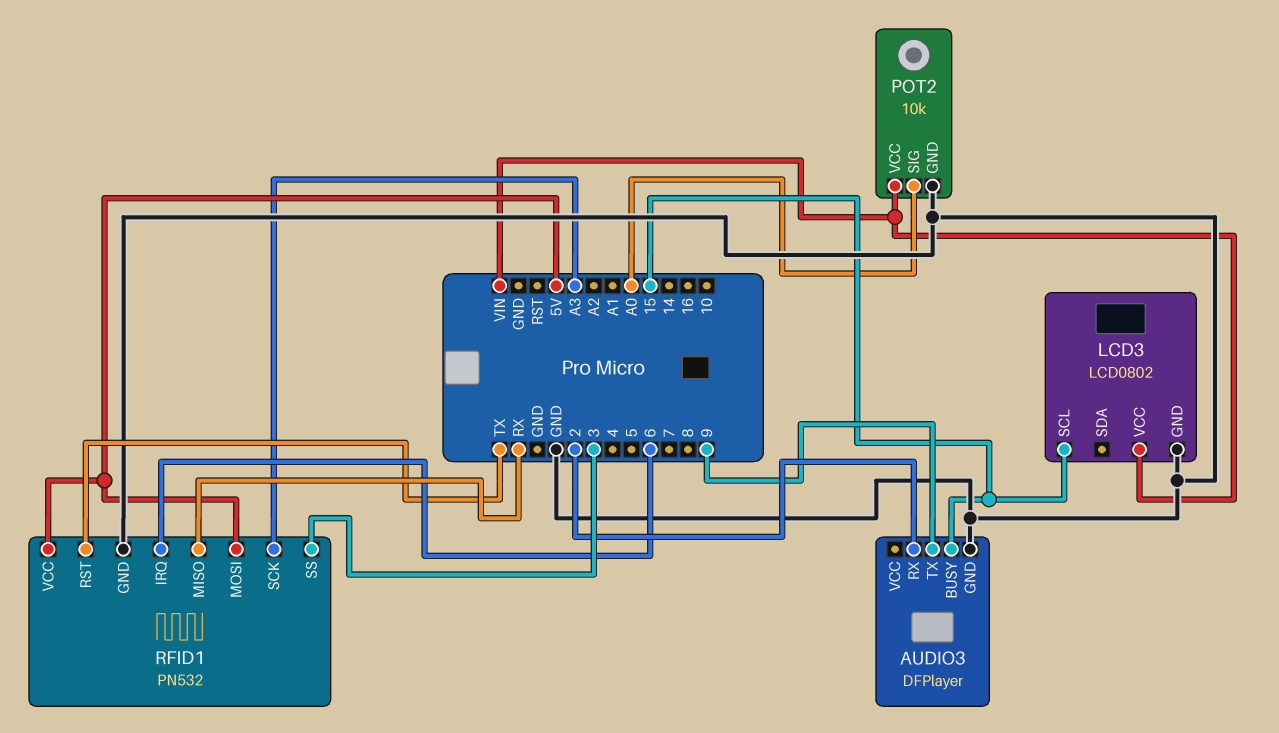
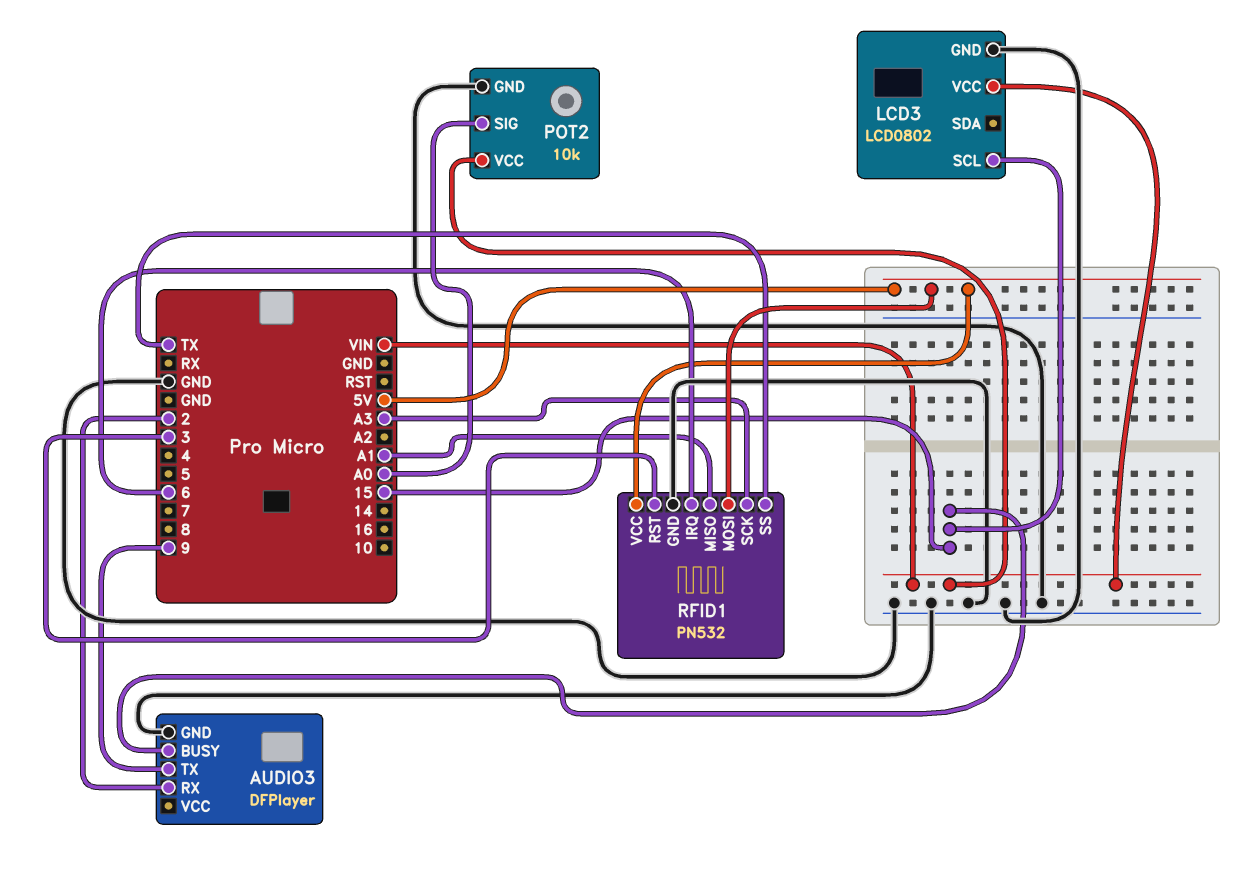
RFID1 pin MISO: RX -> A1
RFID1 pin RST: TX -> 3
RFID1 pin SS: 3 -> TX

